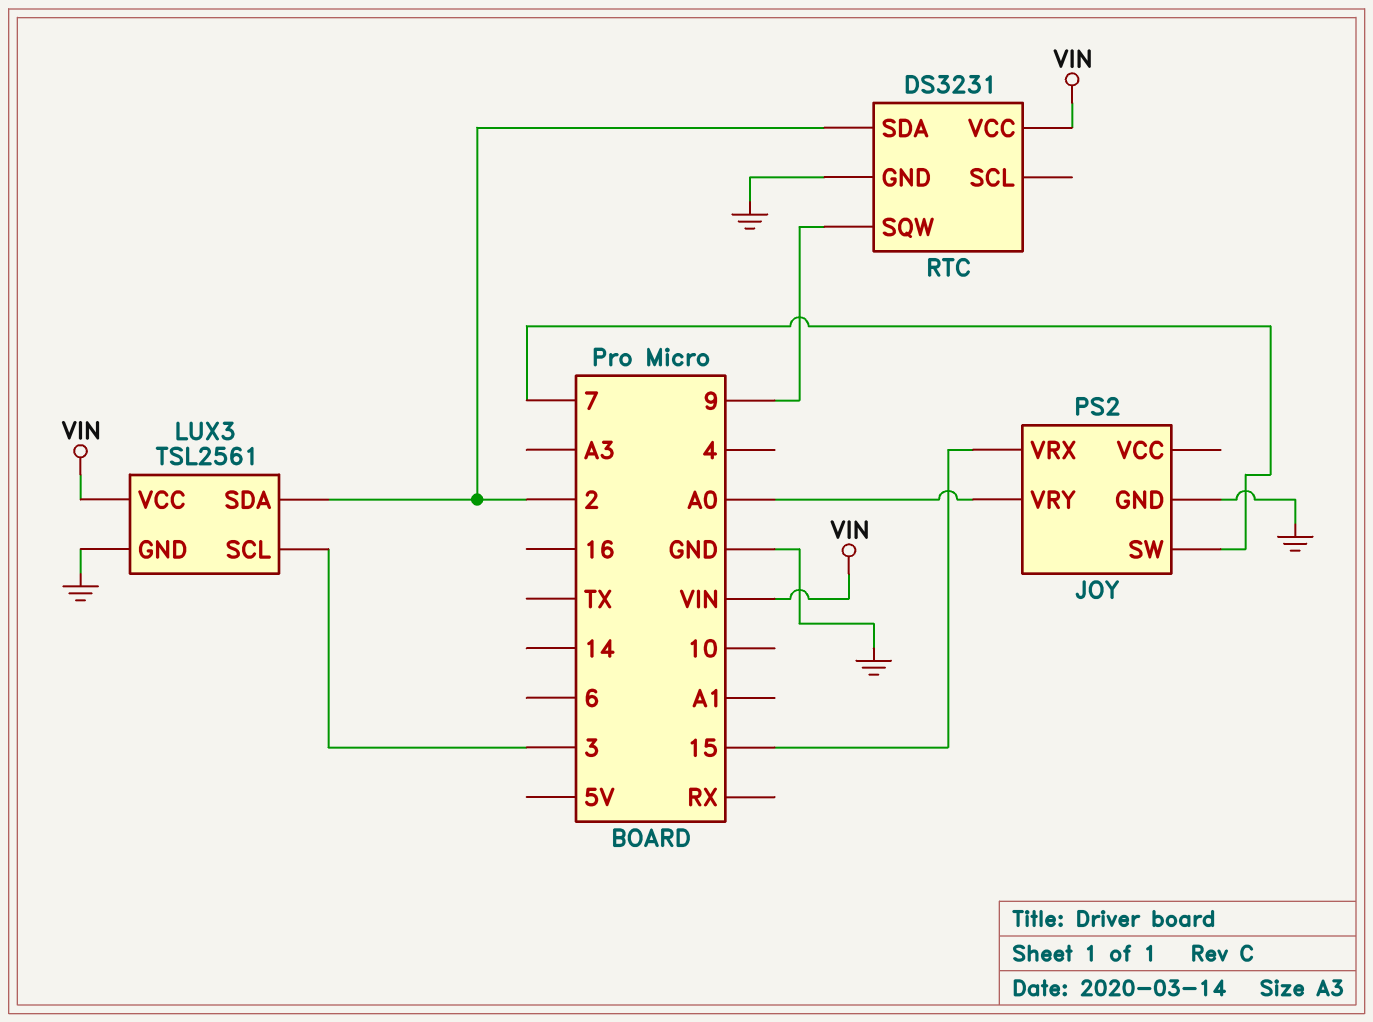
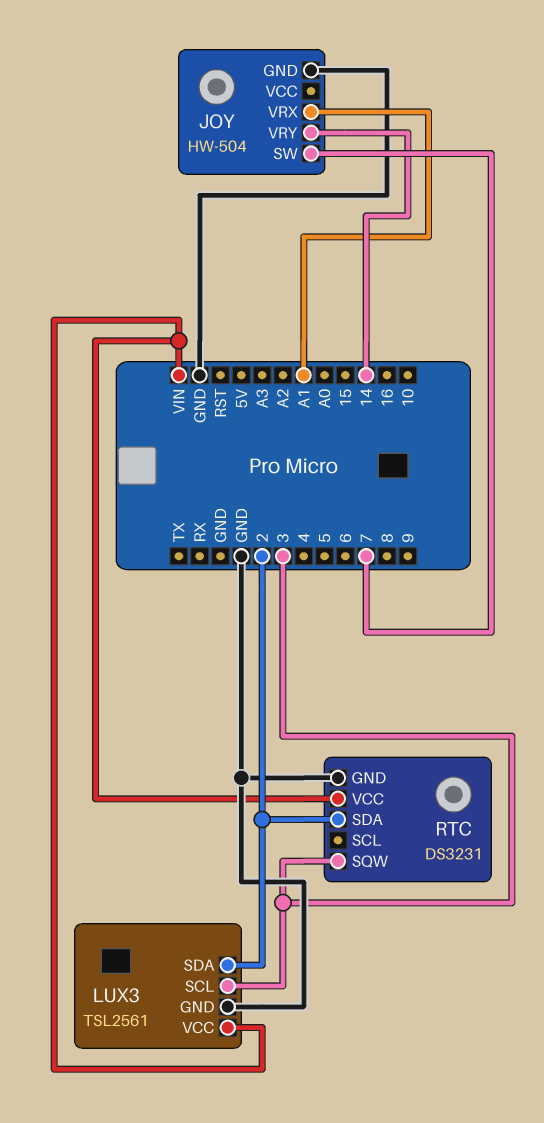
JOY: PS2 -> HW-504
JOY pin VRX: 15 -> A1
JOY pin VRY: A0 -> 14
RTC pin SQW: 9 -> 3

